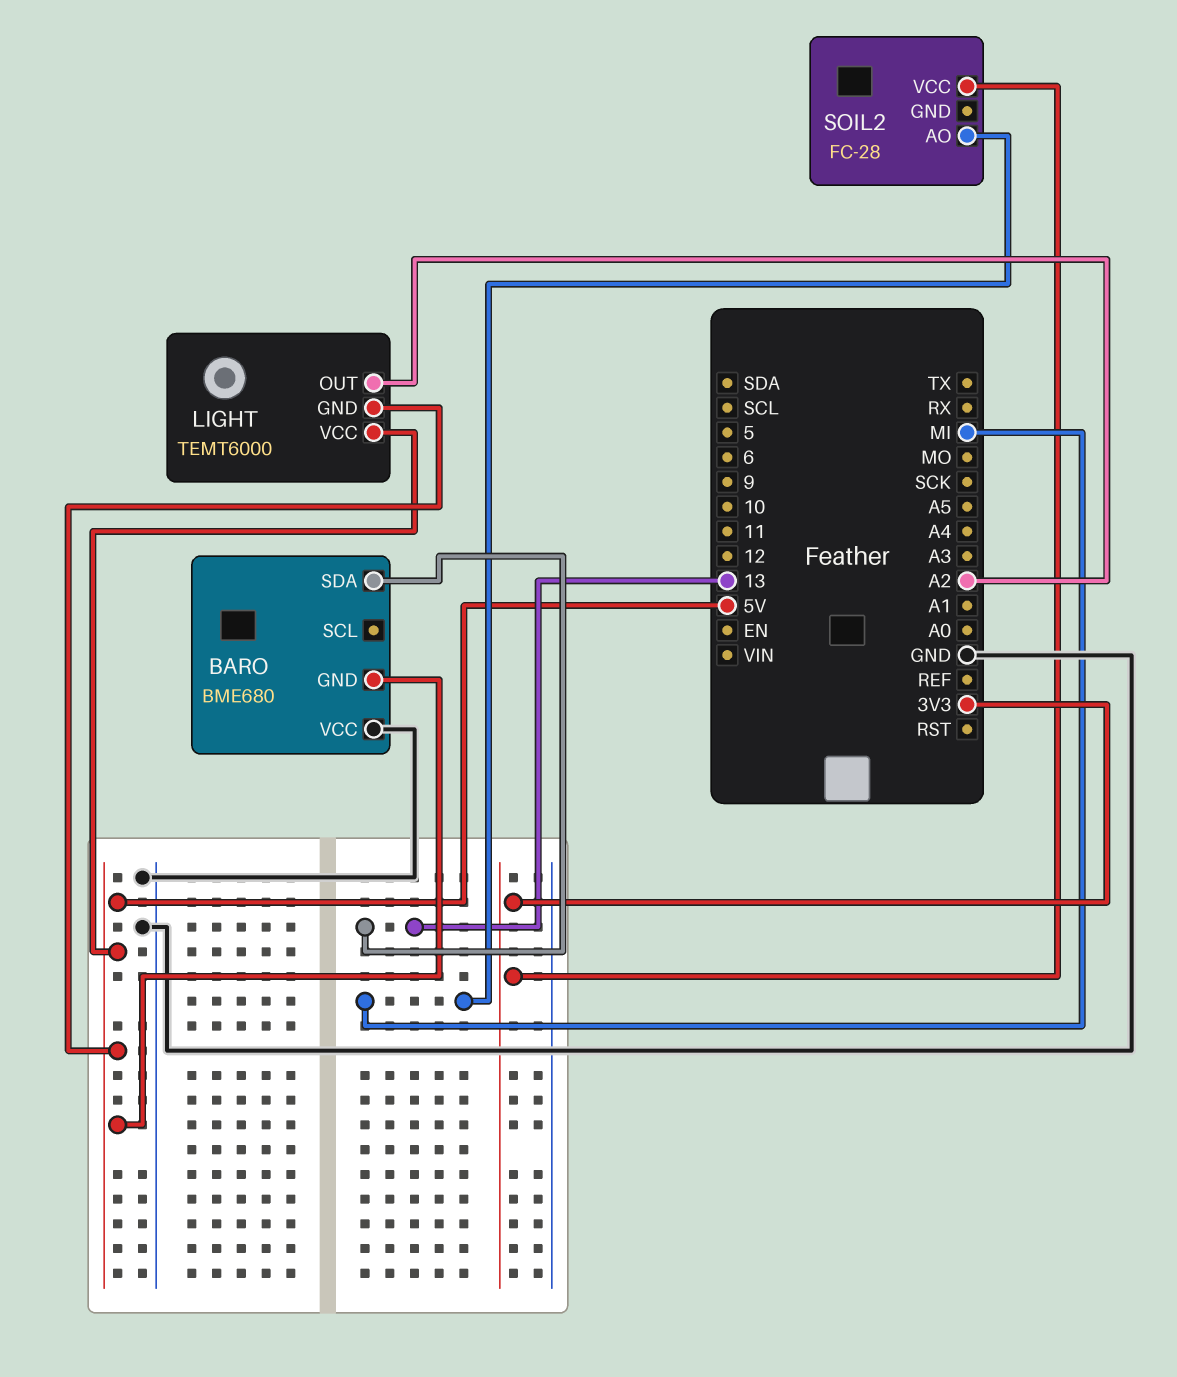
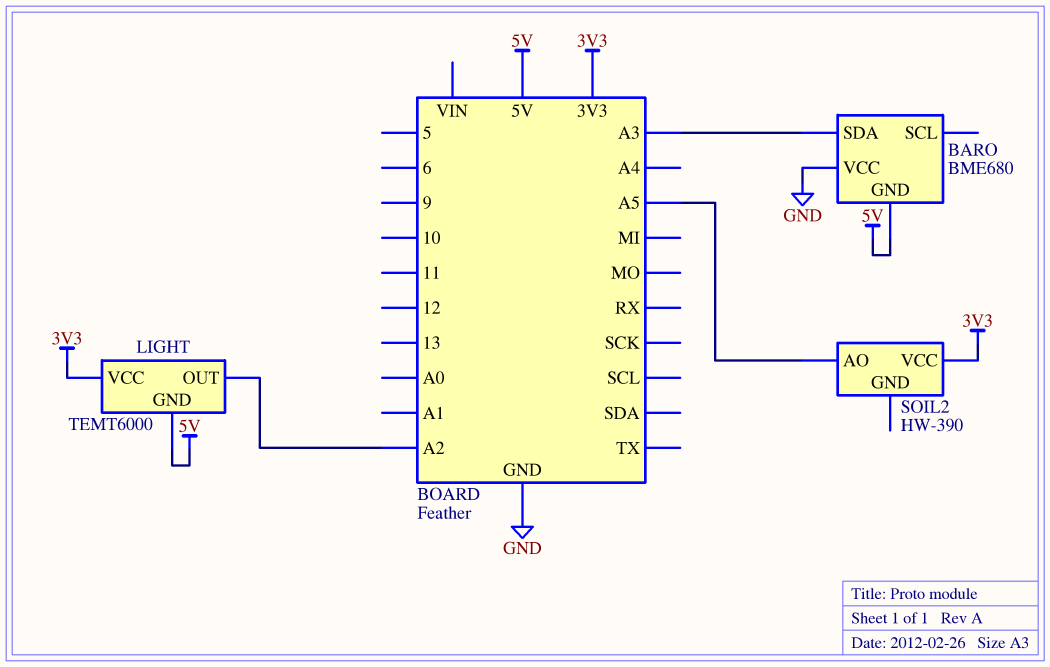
BARO pin SDA: 13 -> A3
LIGHT pin VCC: 5V -> 3V3
SOIL2: FC-28 -> HW-390
SOIL2 pin AO: MI -> A5

